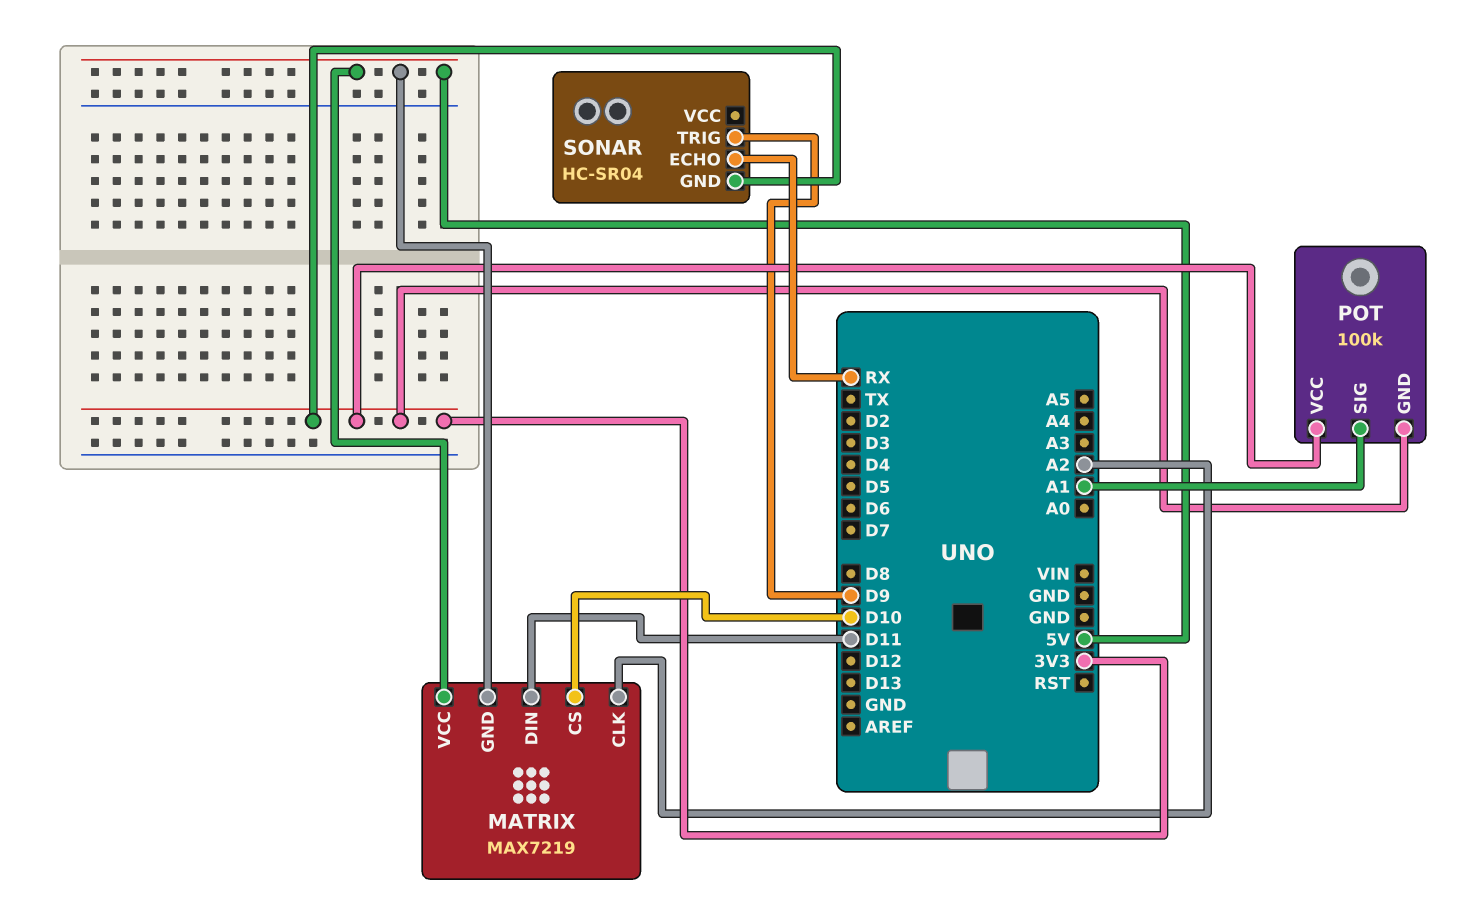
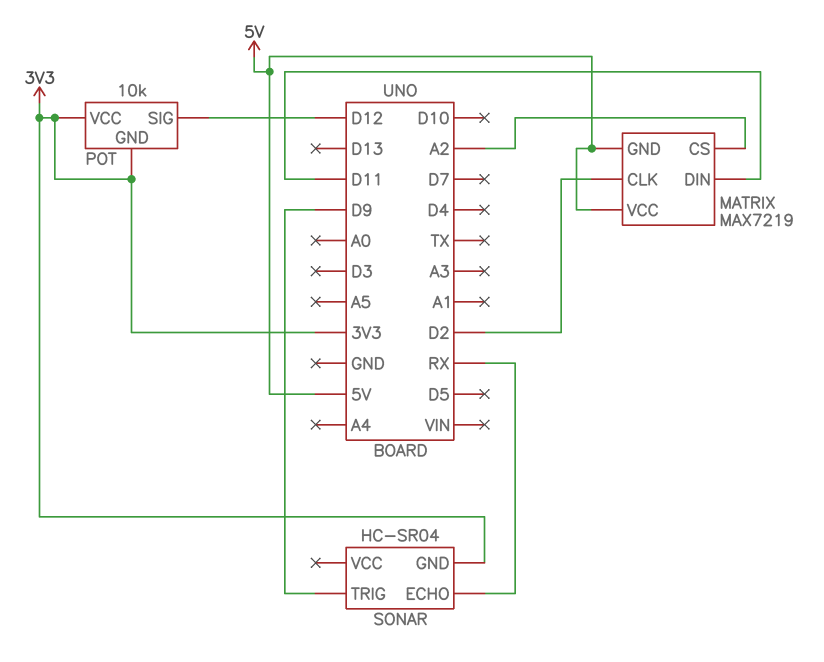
MATRIX pin CLK: A2 -> D2
MATRIX pin CS: D10 -> A2
POT: 100k -> 10k
POT pin SIG: A1 -> D12

